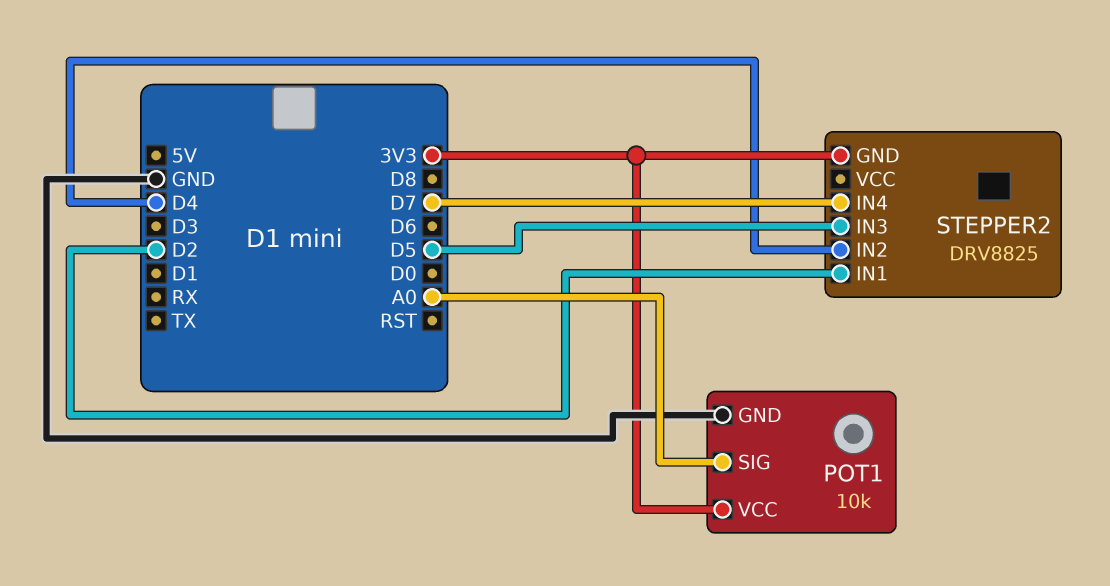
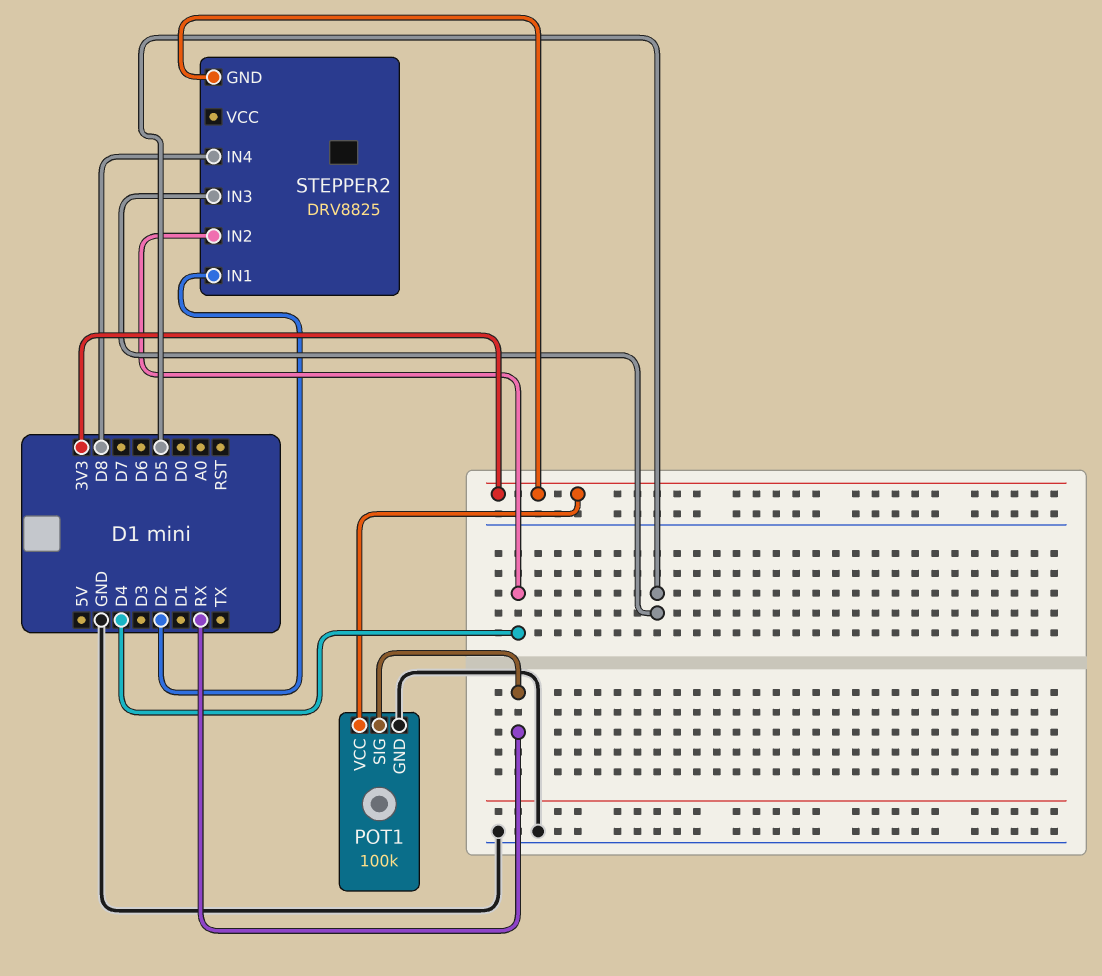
POT1: 10k -> 100k
POT1 pin SIG: A0 -> RX
STEPPER2 pin IN4: D7 -> D8

